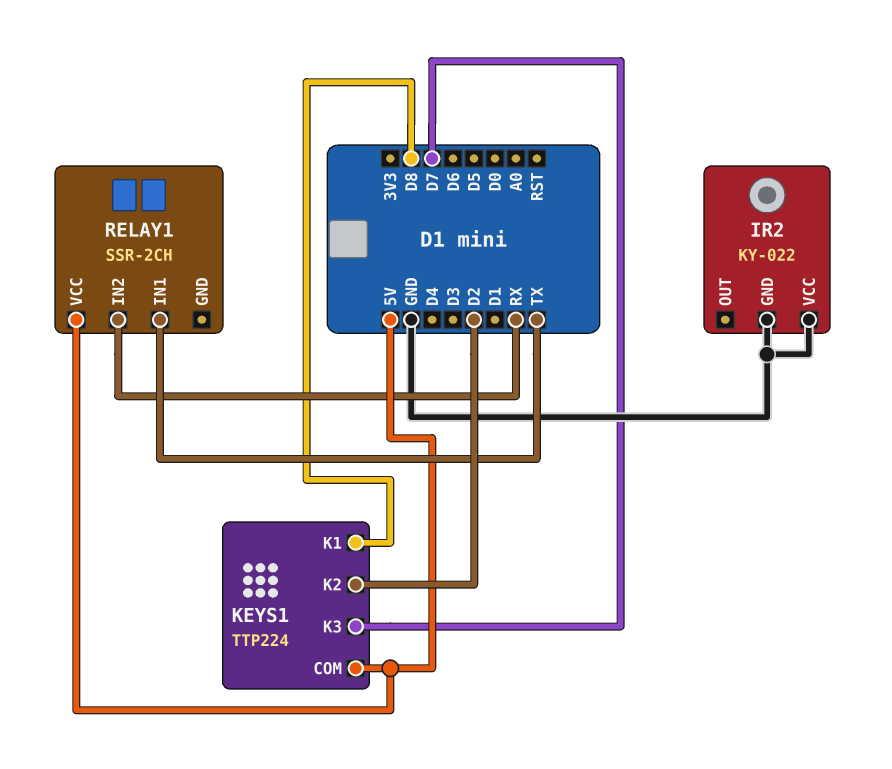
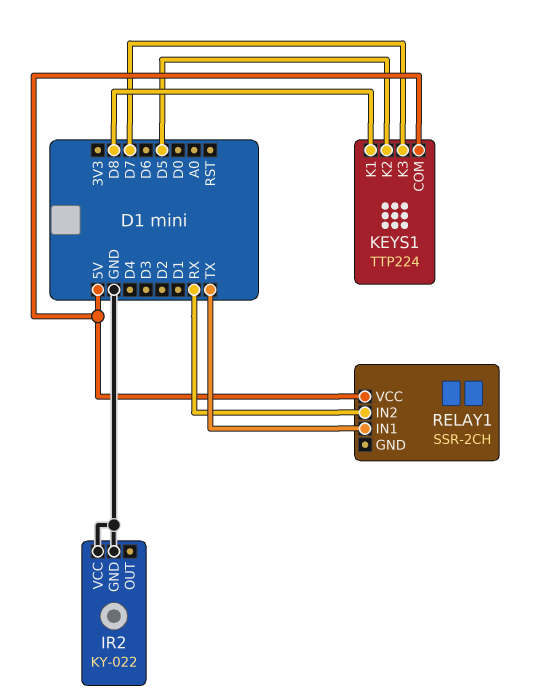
KEYS1 pin K2: D2 -> D5

